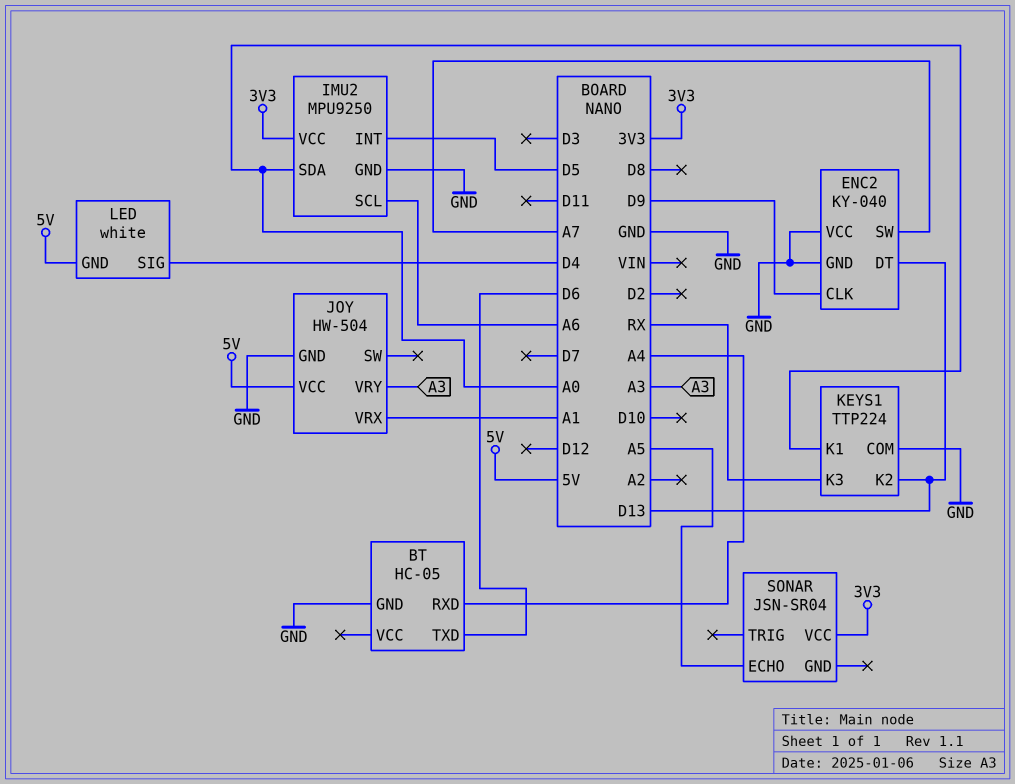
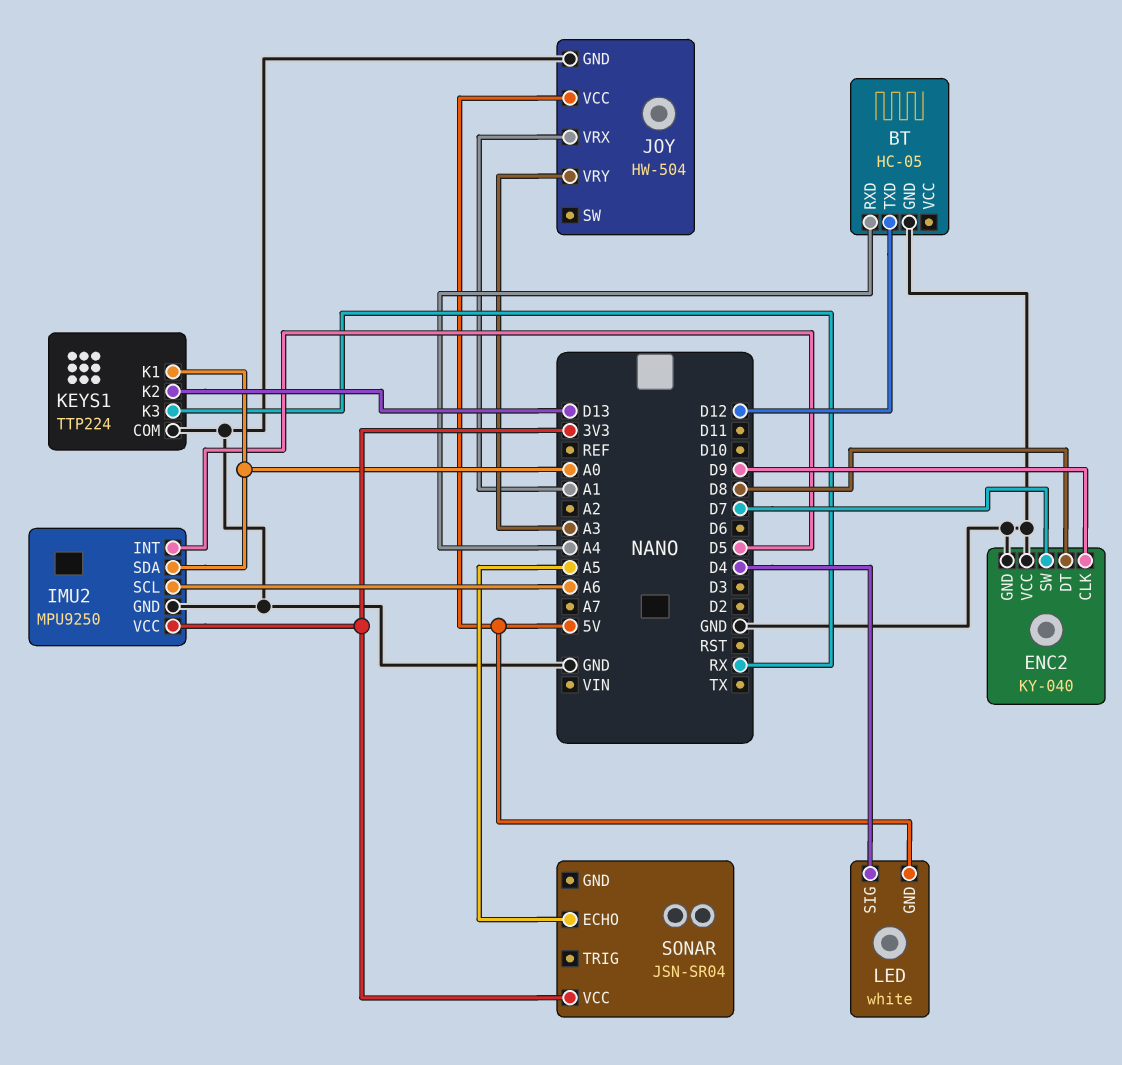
BT pin TXD: D6 -> D12
ENC2 pin DT: D13 -> D8
ENC2 pin SW: A7 -> D7

